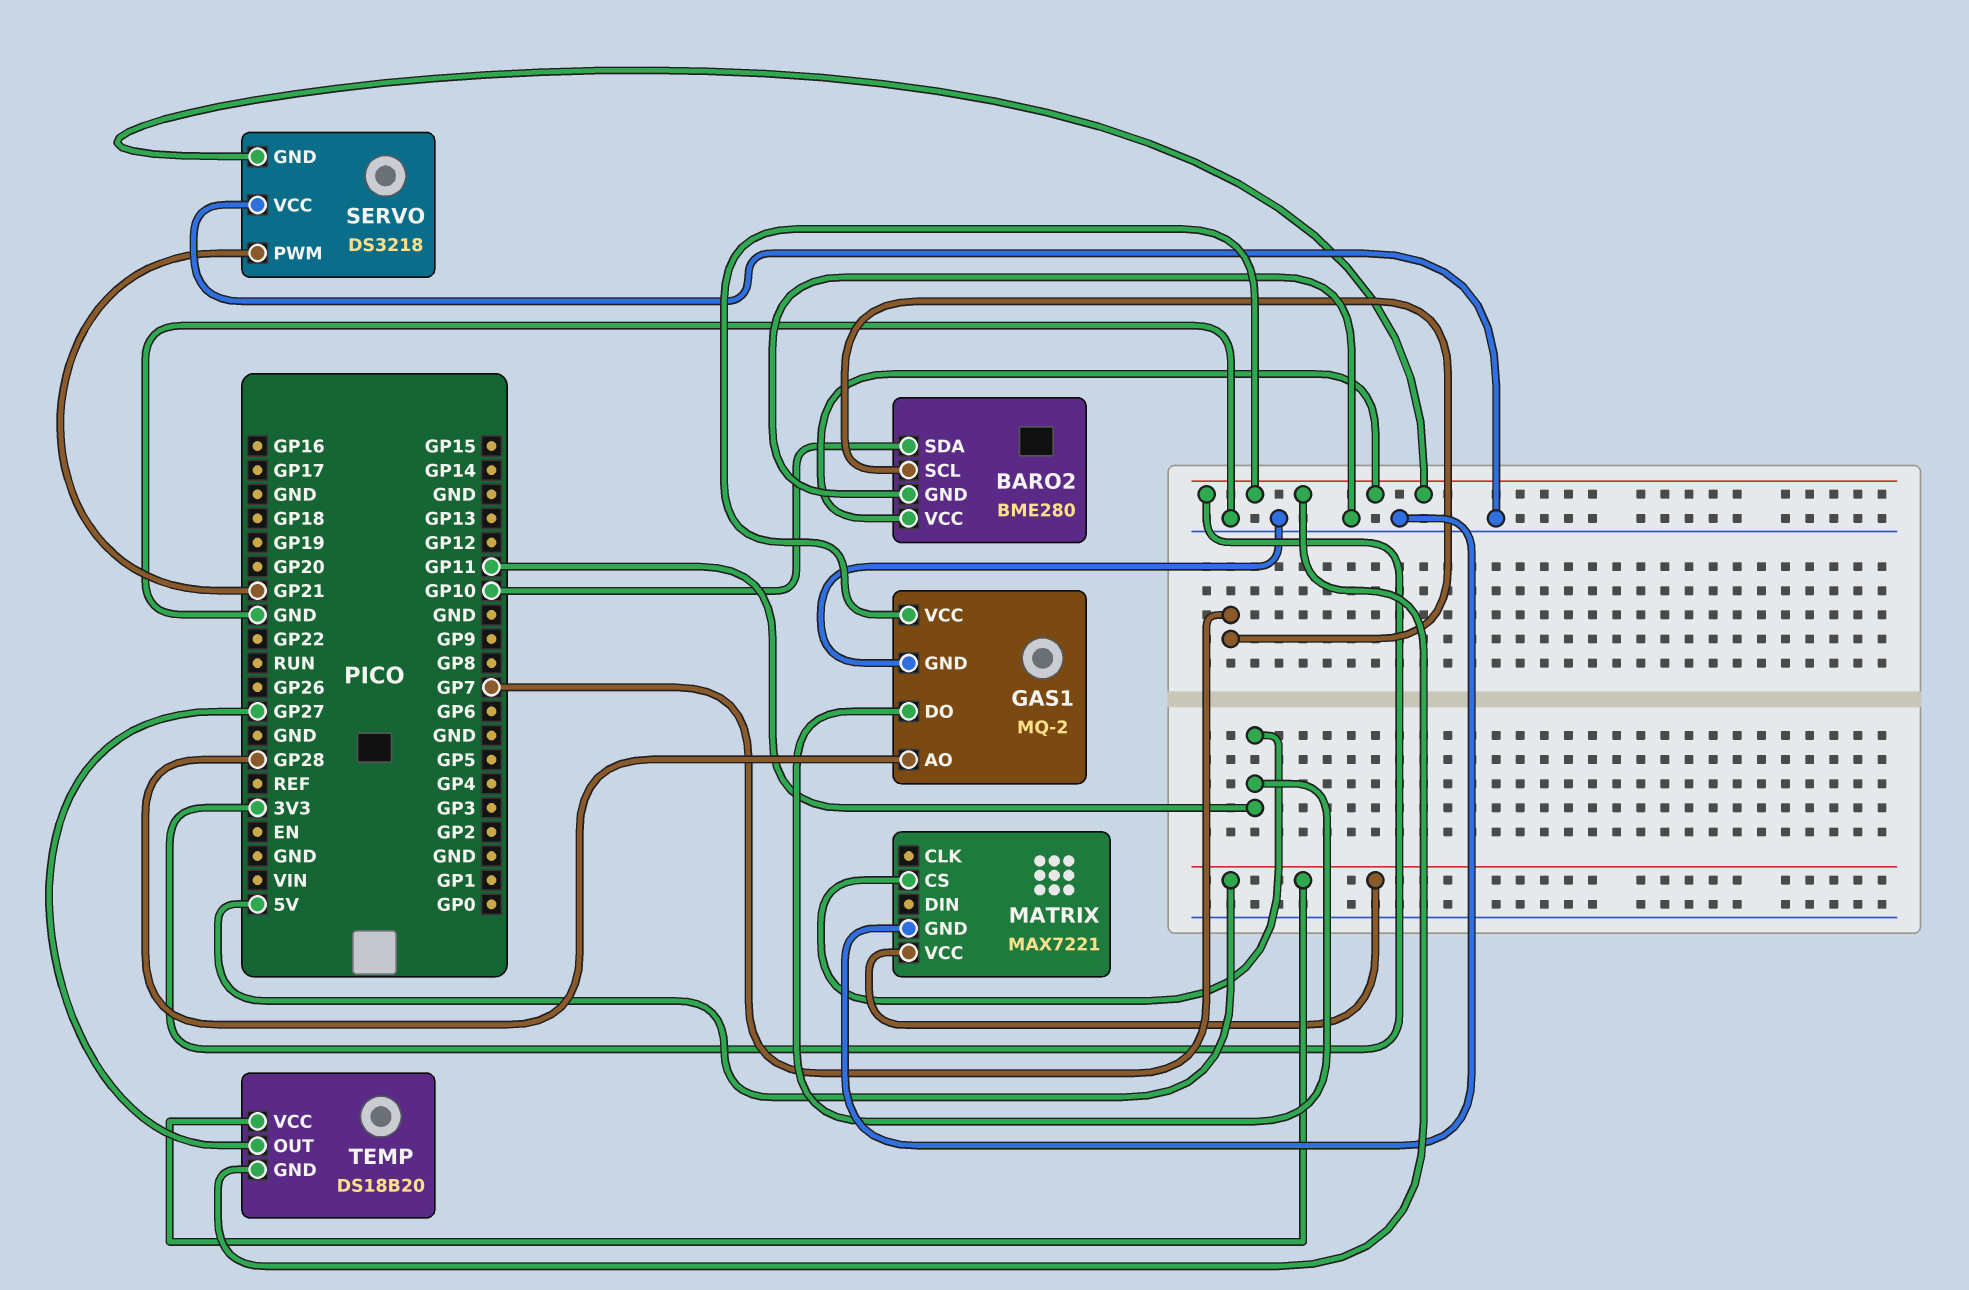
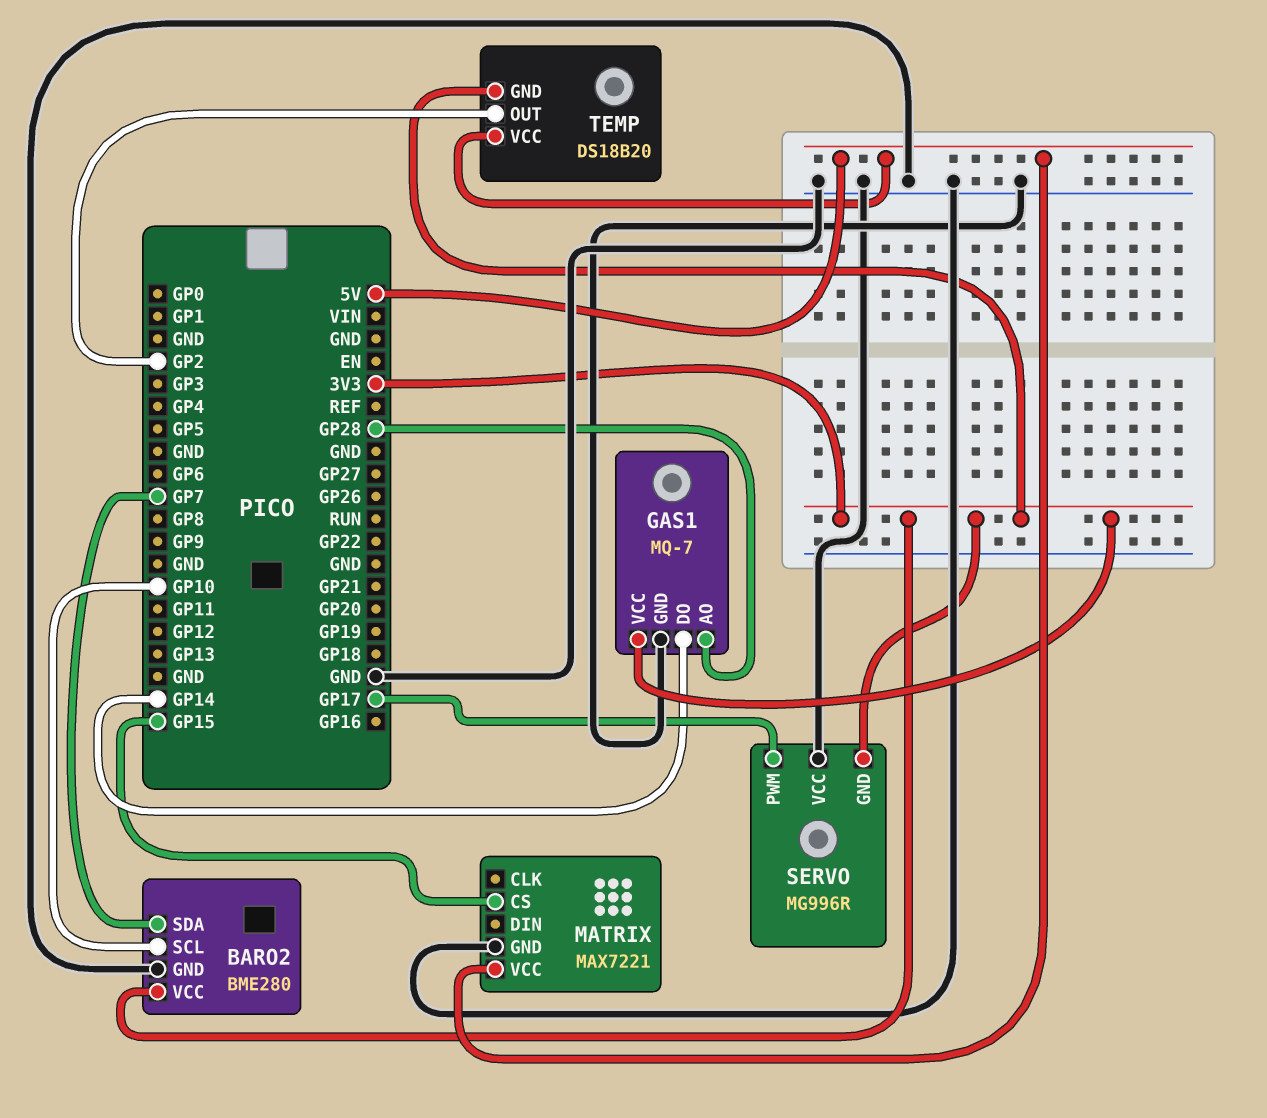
BARO2 pin SCL: GP7 -> GP10
BARO2 pin SDA: GP10 -> GP7
GAS1: MQ-2 -> MQ-7
GAS1 pin DO: GP11 -> GP14
MATRIX pin CS: GP11 -> GP15
SERVO: DS3218 -> MG996R
SERVO pin PWM: GP21 -> GP17
TEMP pin OUT: GP27 -> GP2

